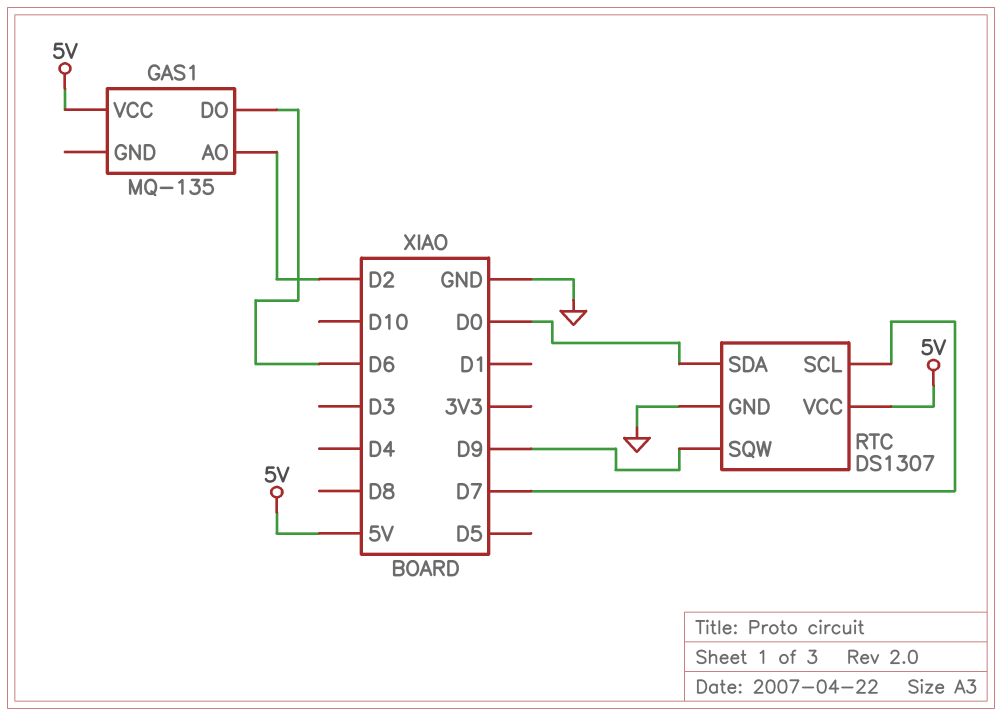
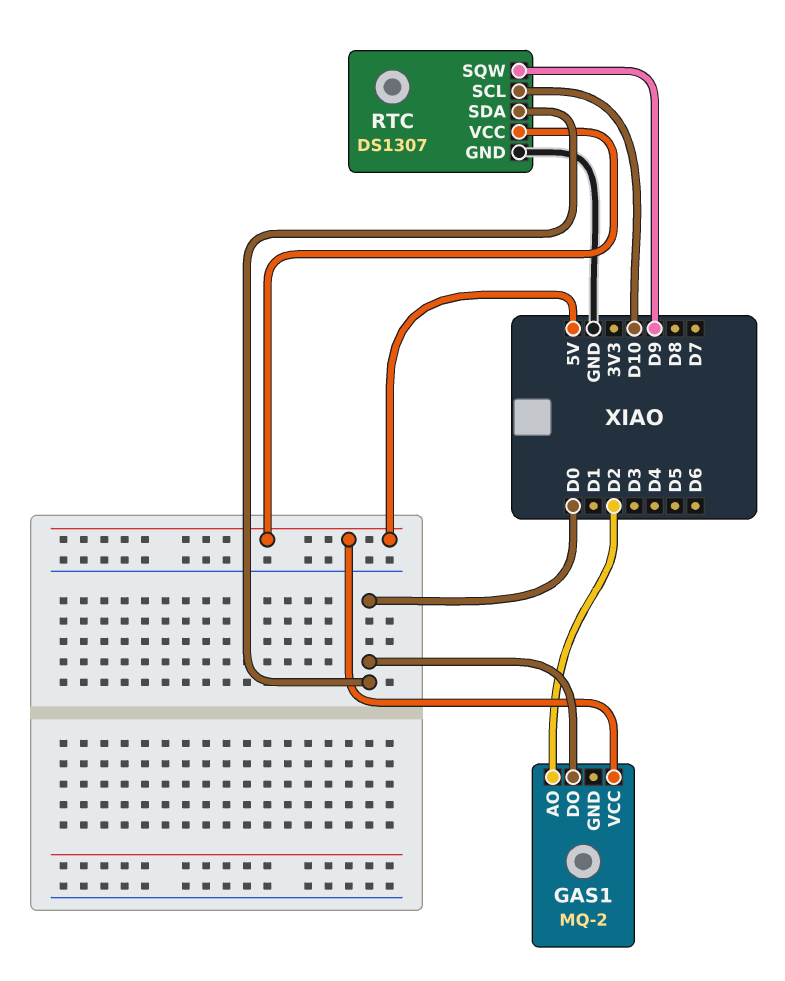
GAS1: MQ-135 -> MQ-2
GAS1 pin DO: D6 -> D0
RTC pin SCL: D7 -> D10

